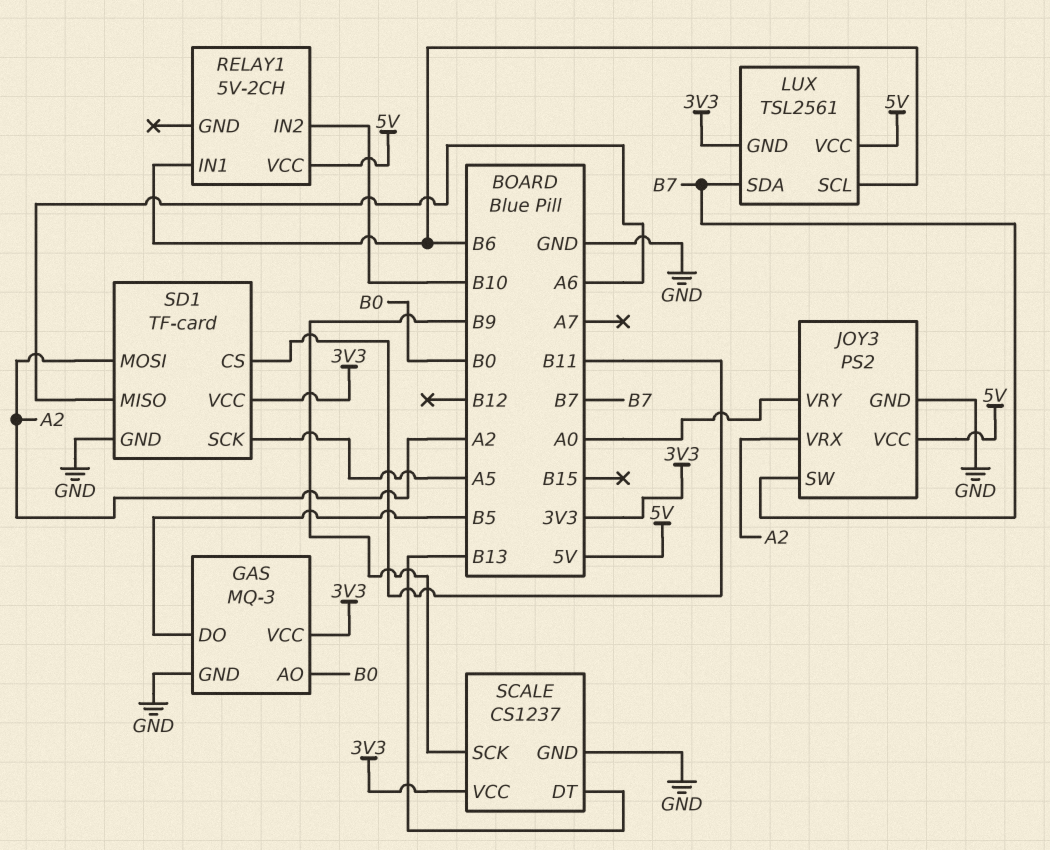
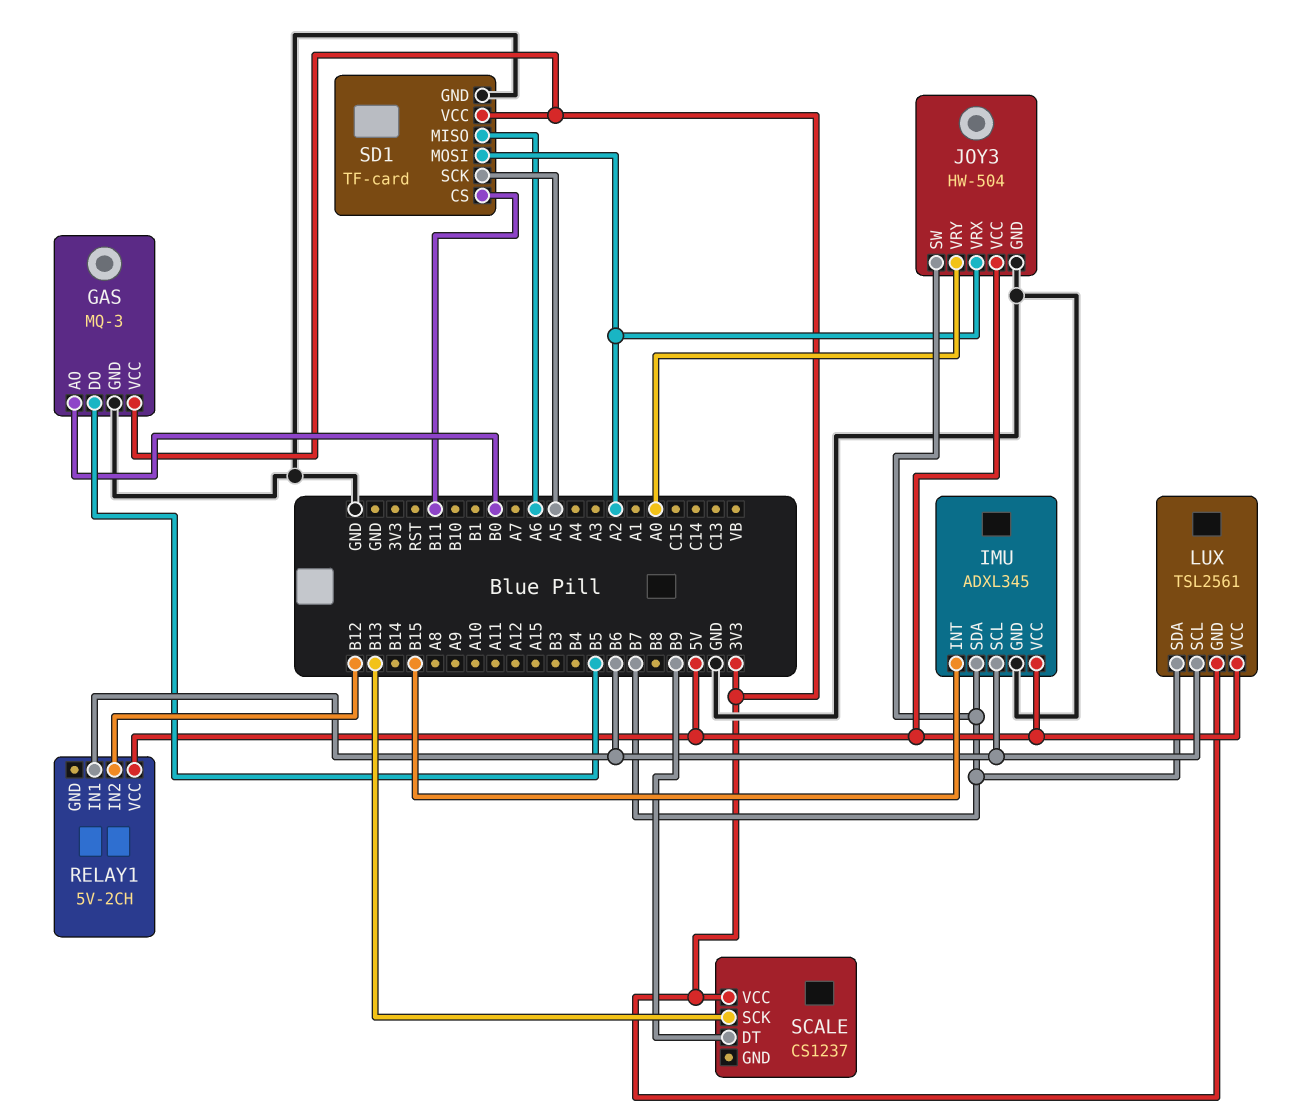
IMU: none -> ADXL345
IMU pin GND: none -> GND
IMU pin INT: none -> B15
IMU pin SCL: none -> B6
IMU pin SDA: none -> B7
IMU pin VCC: none -> 5V
JOY3: PS2 -> HW-504
RELAY1 pin IN2: B10 -> B12
SCALE pin DT: B13 -> B9
SCALE pin GND: GND -> none
SCALE pin SCK: B9 -> B13

